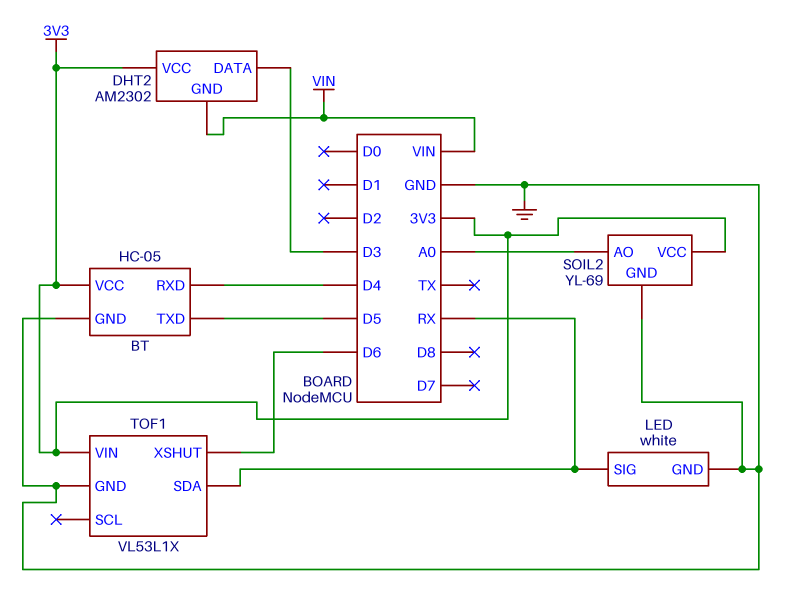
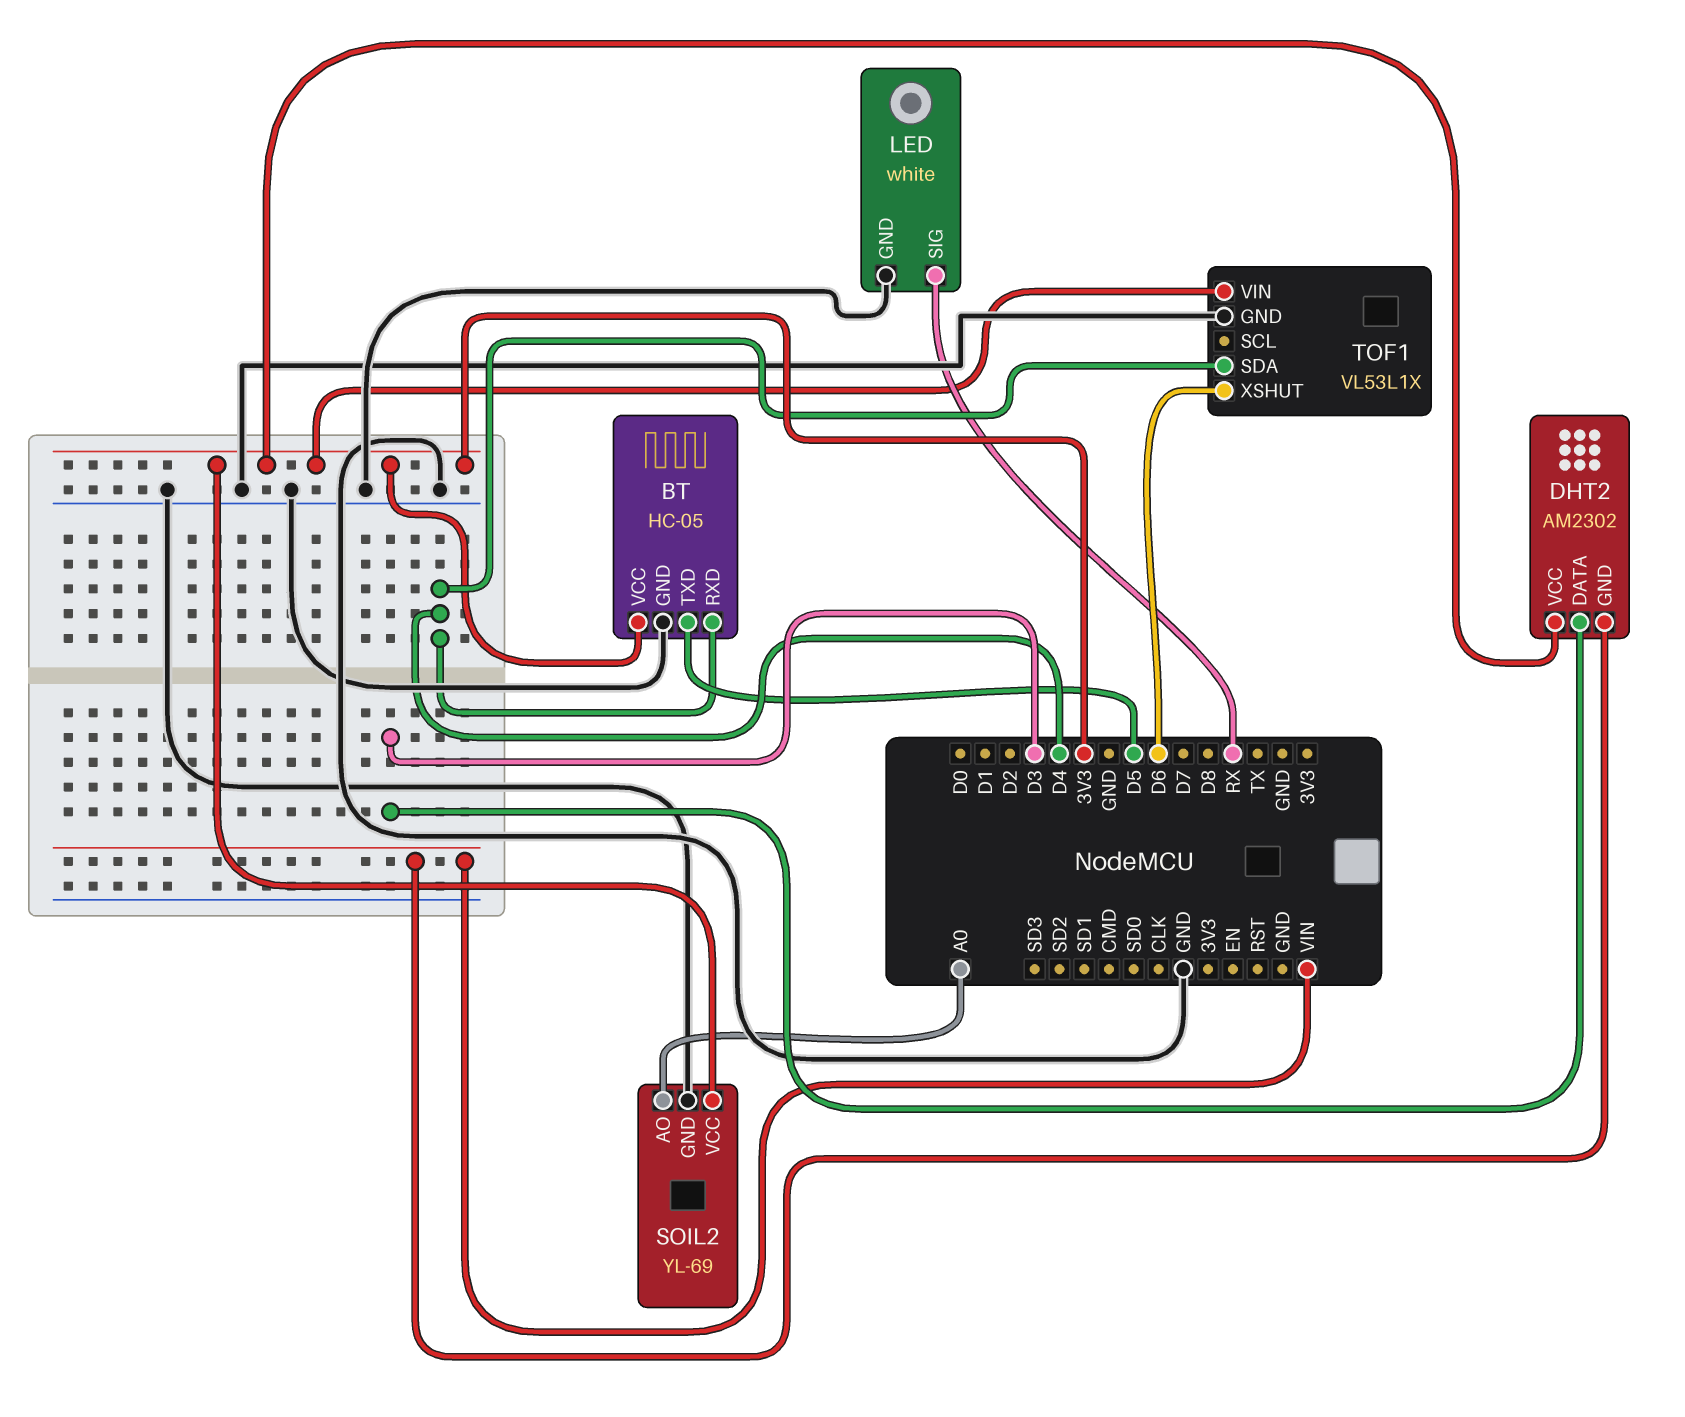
TOF1 pin SDA: RX -> D4

